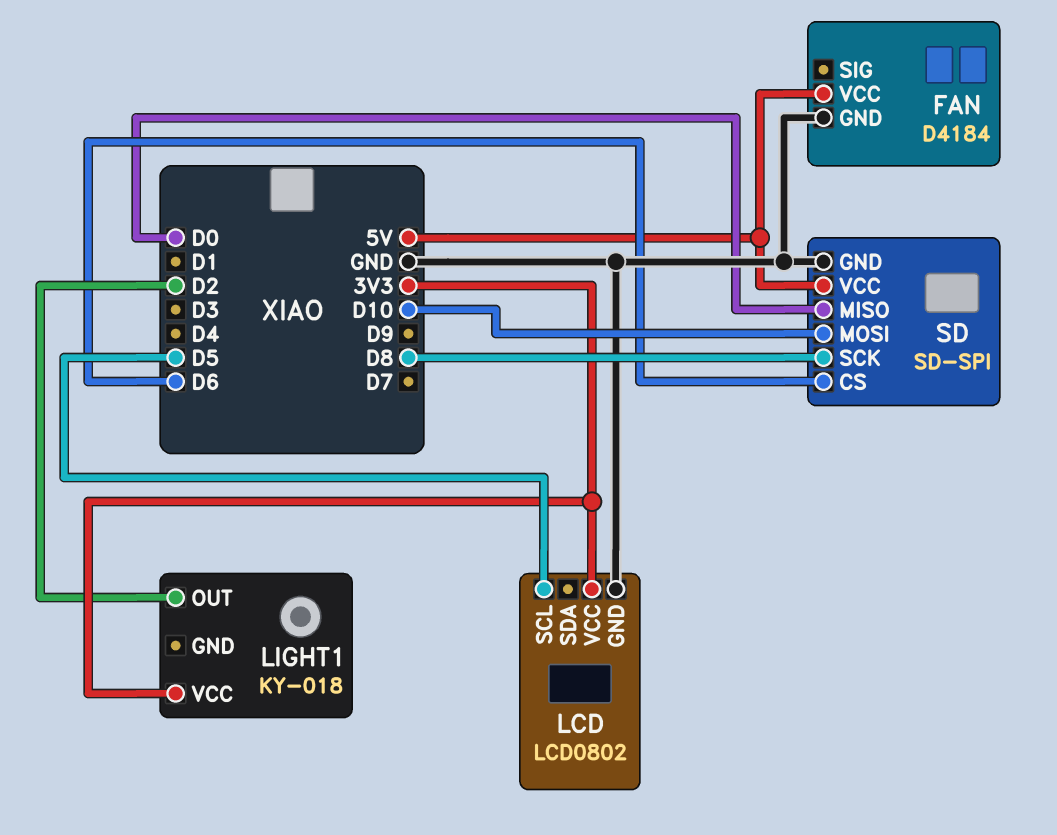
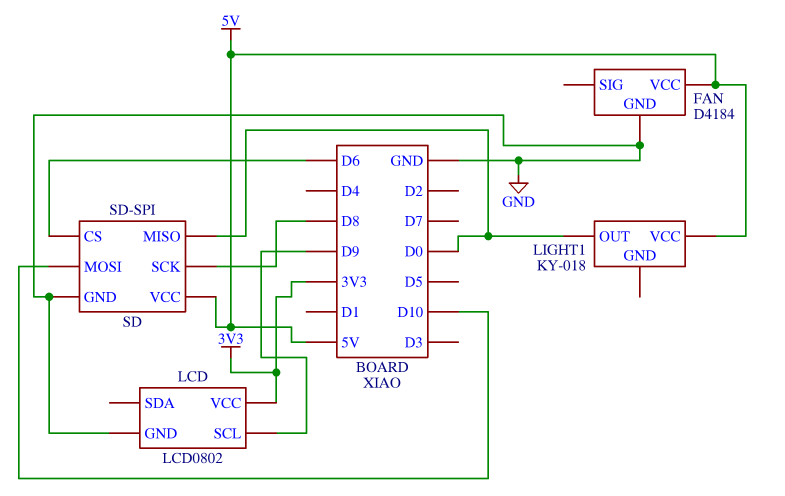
LCD pin SCL: D5 -> D9
LIGHT1 pin OUT: D2 -> D0
LIGHT1 pin VCC: 3V3 -> 5V

